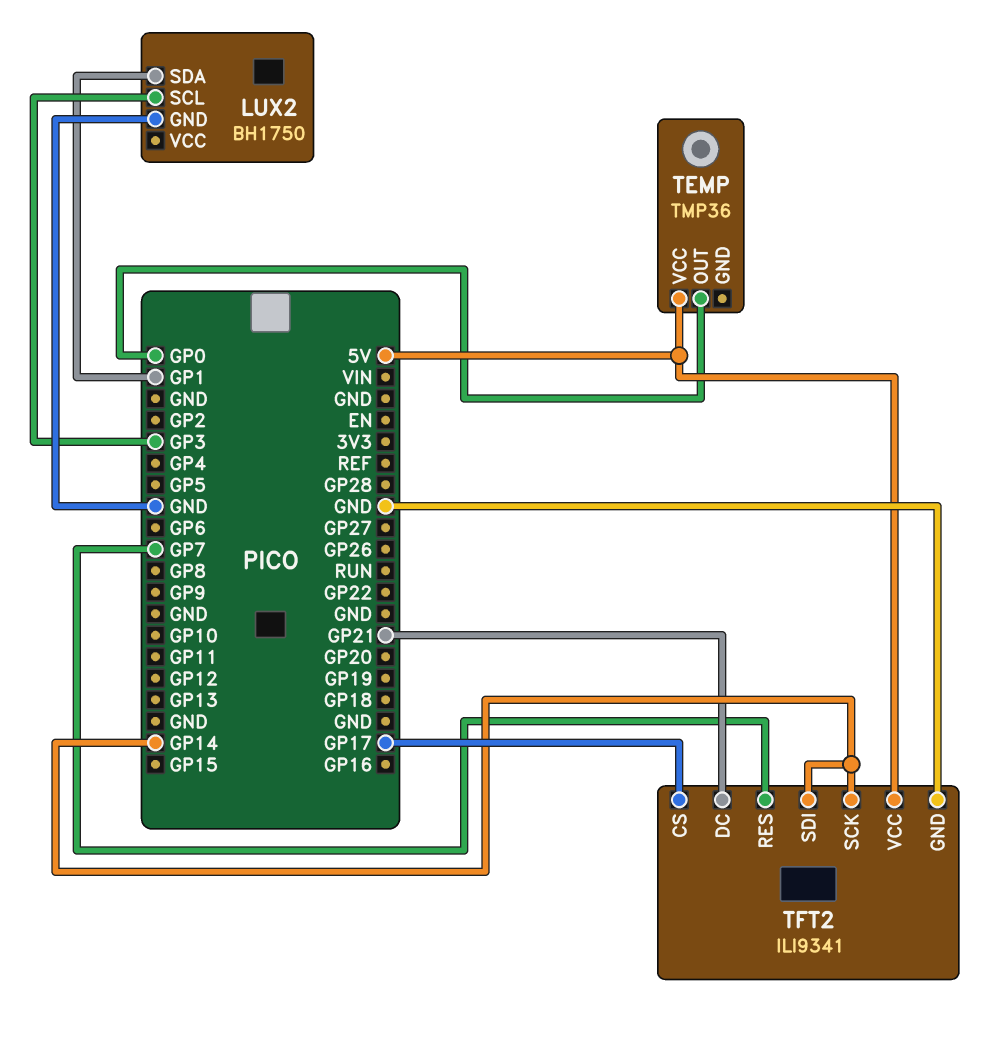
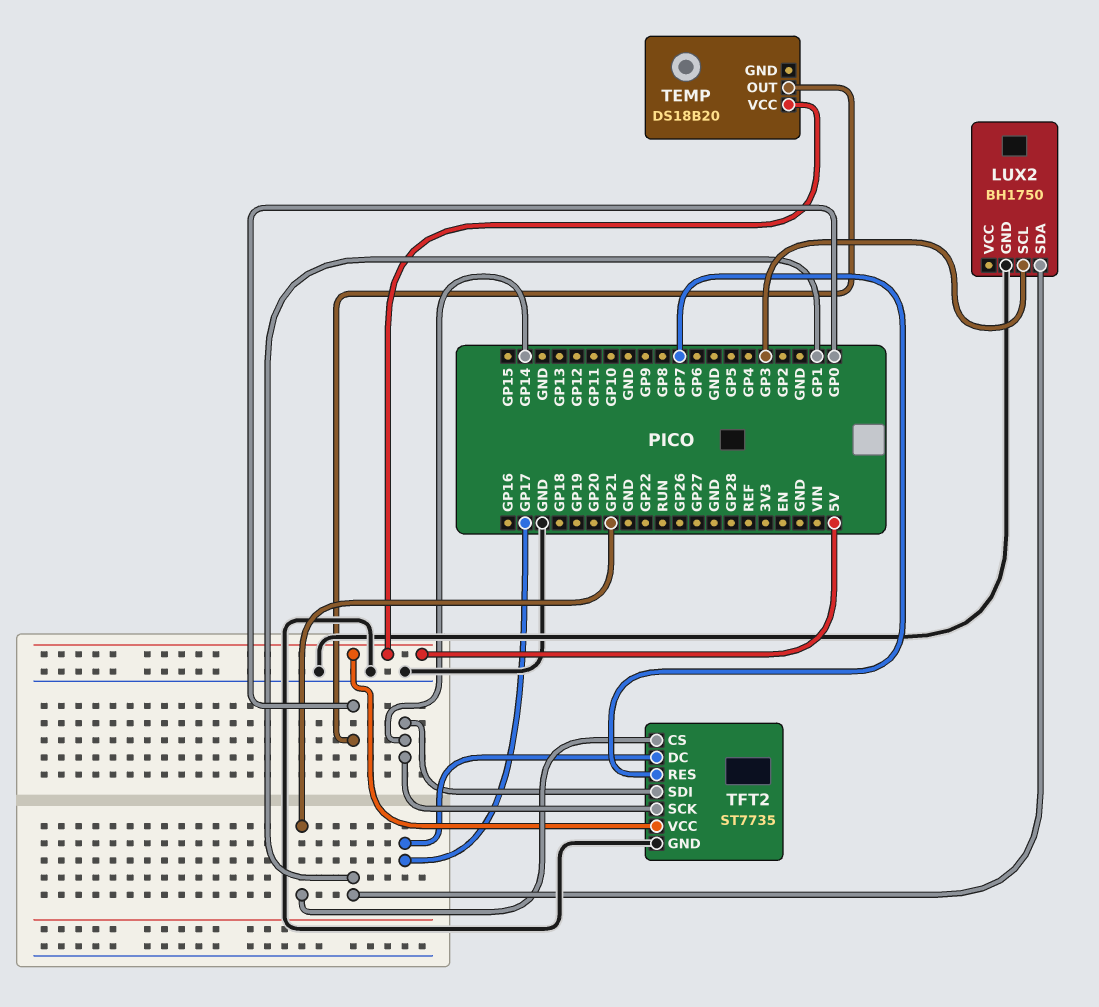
TEMP: TMP36 -> DS18B20
TFT2: ILI9341 -> ST7735
TFT2 pin CS: GP17 -> GP21
TFT2 pin DC: GP21 -> GP17

